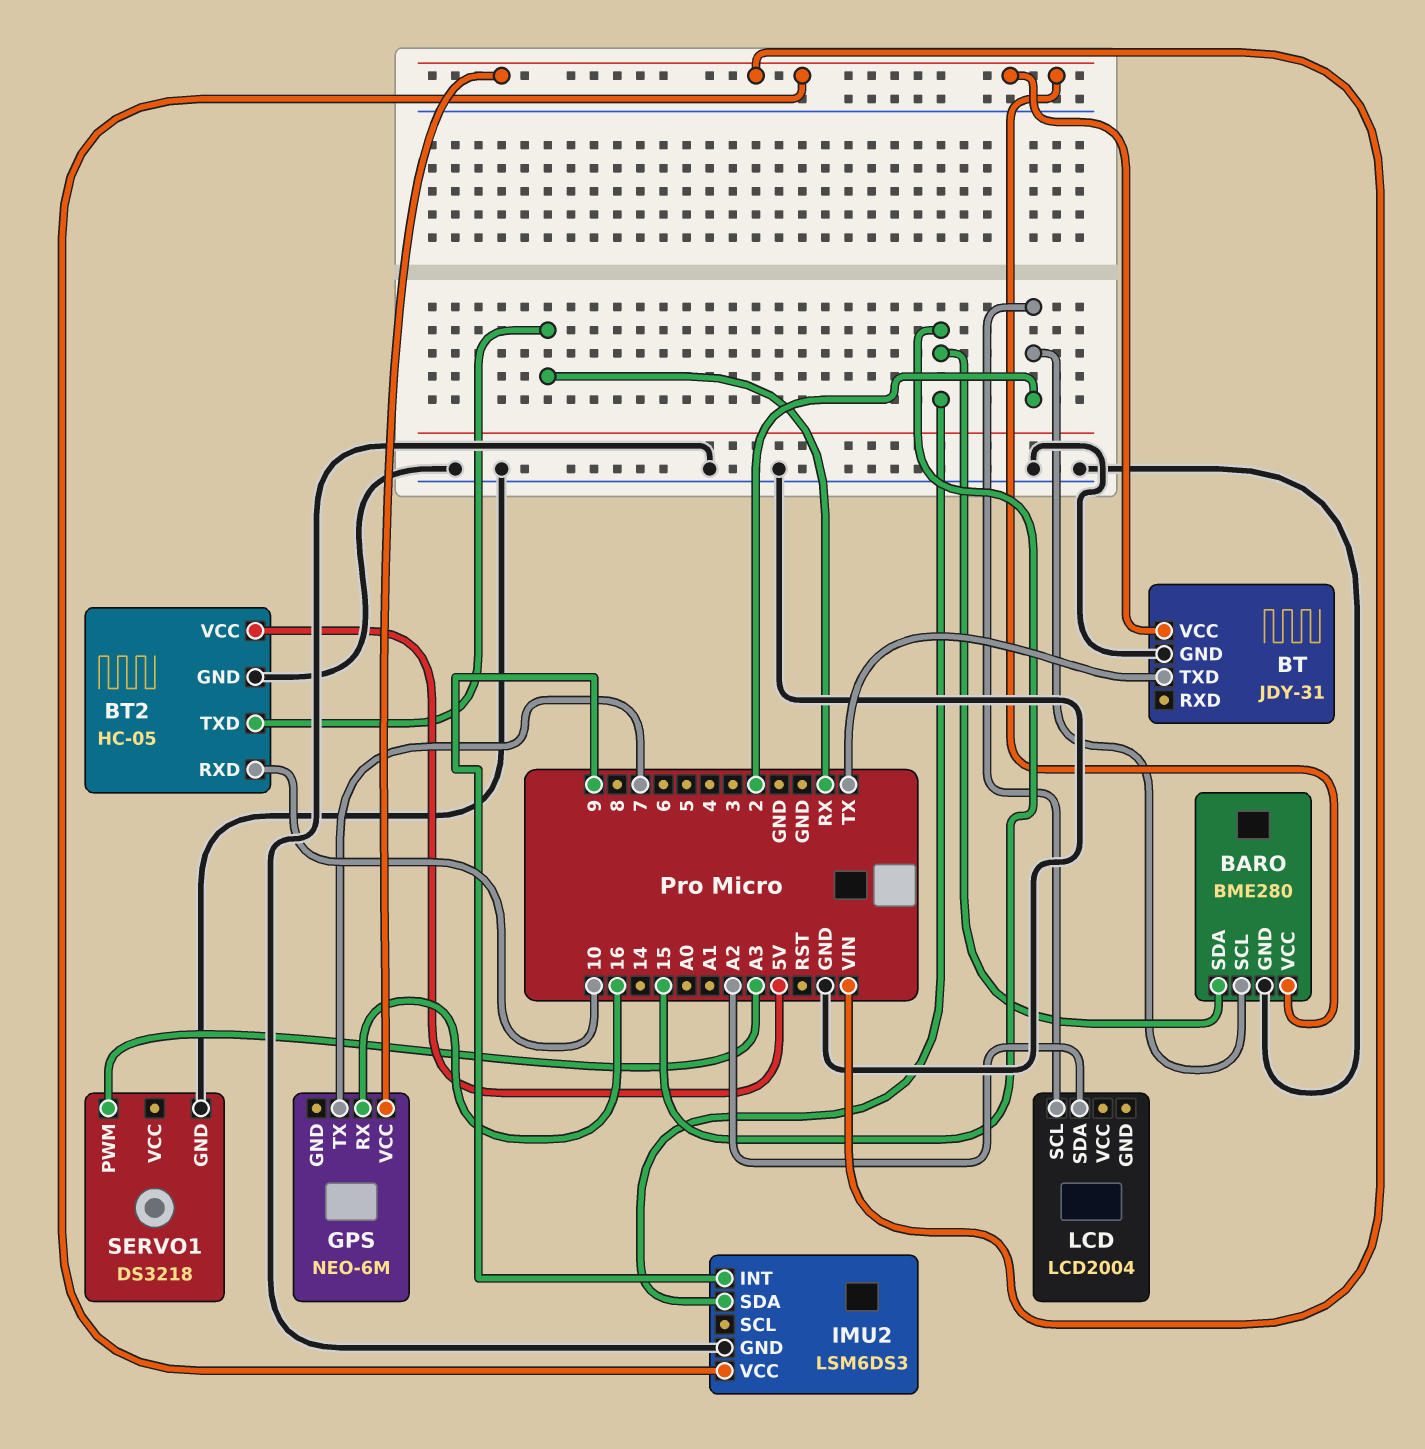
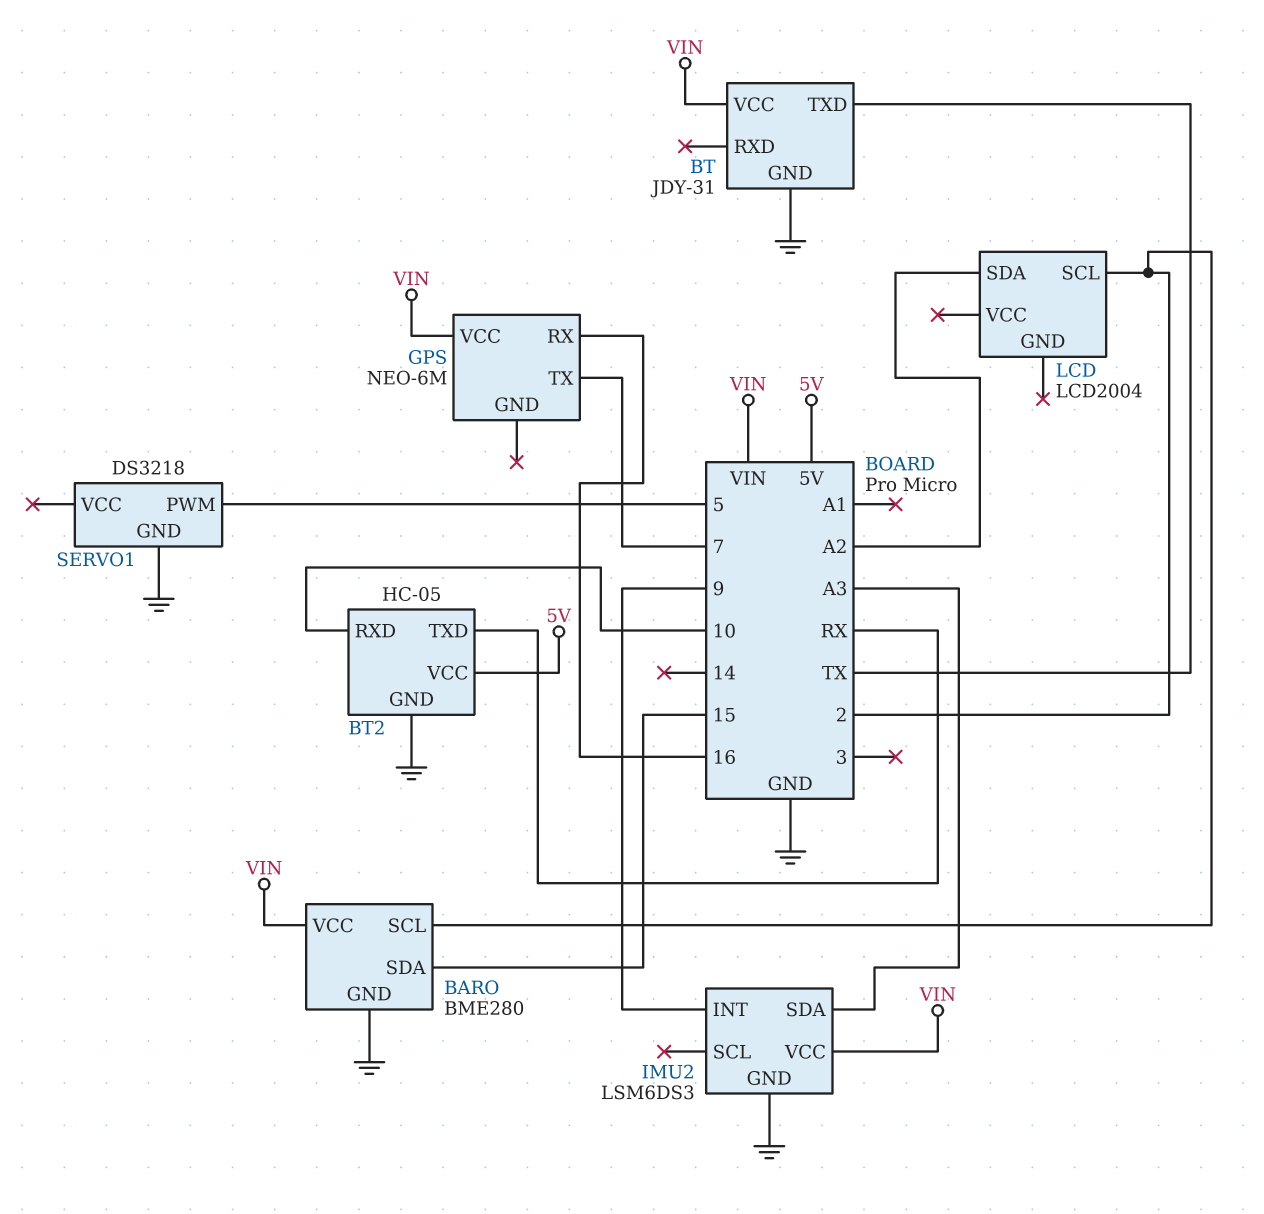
IMU2 pin SDA: 15 -> A3
SERVO1 pin PWM: A3 -> 5

